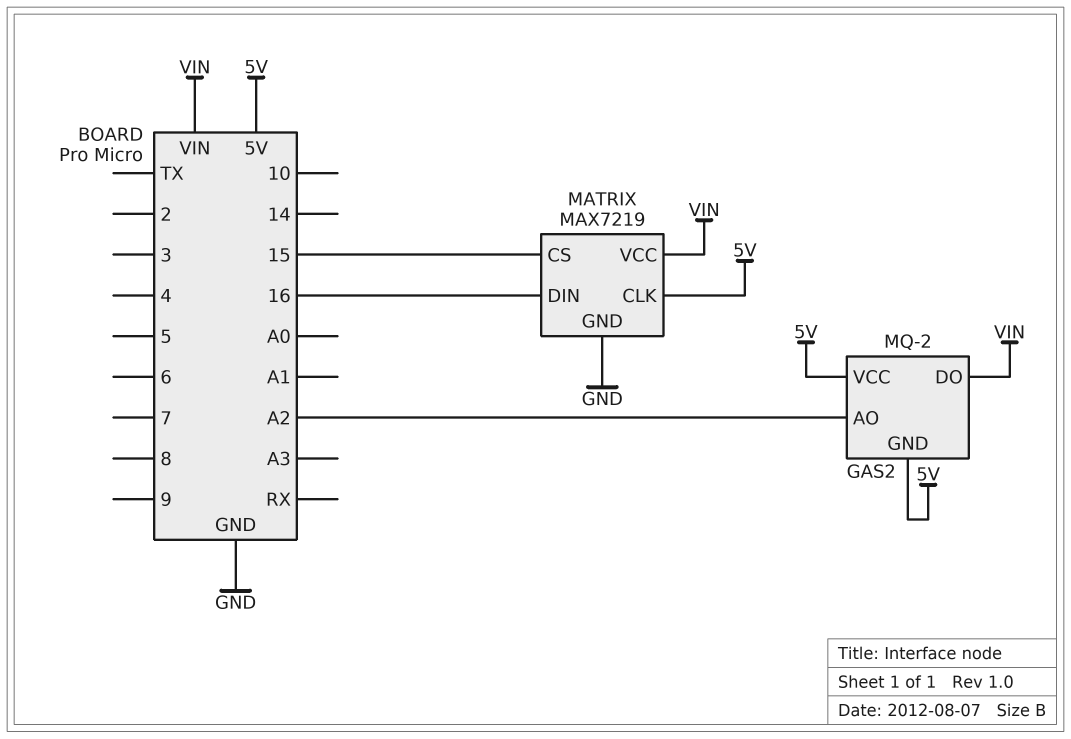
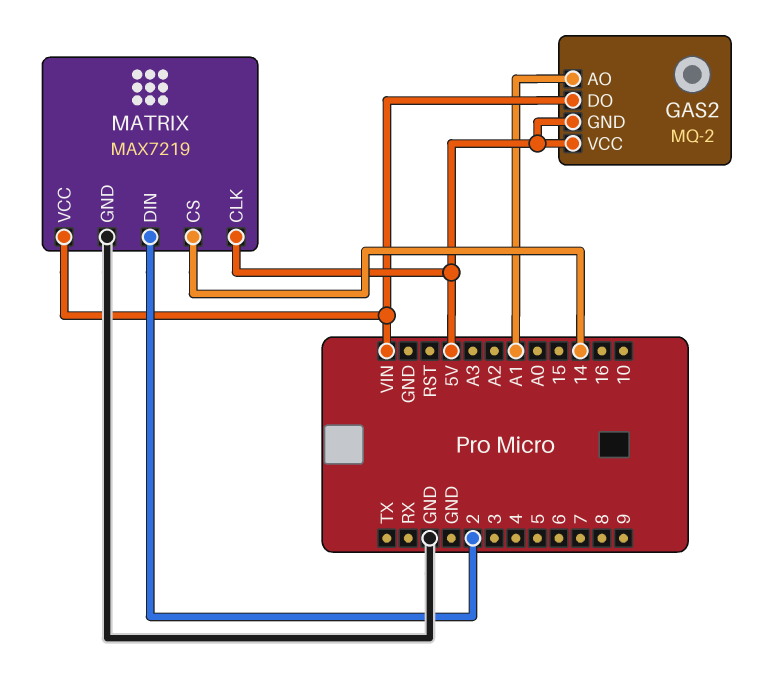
GAS2 pin AO: A2 -> A1
MATRIX pin CS: 15 -> 14
MATRIX pin DIN: 16 -> 2

